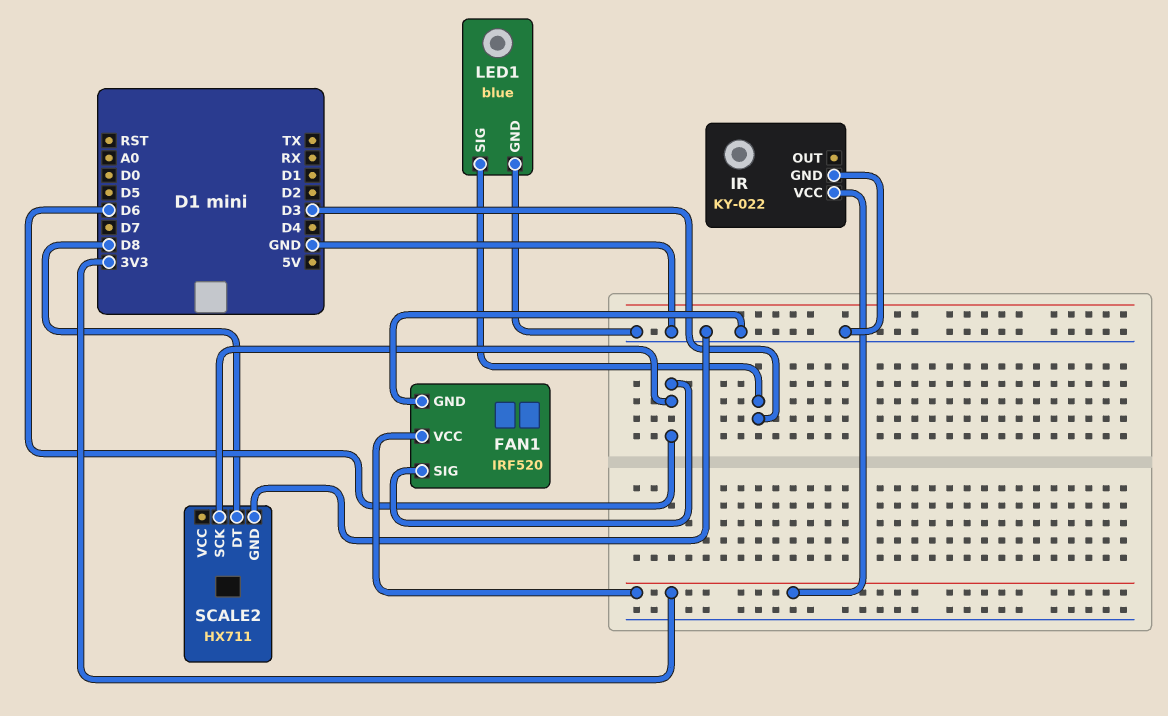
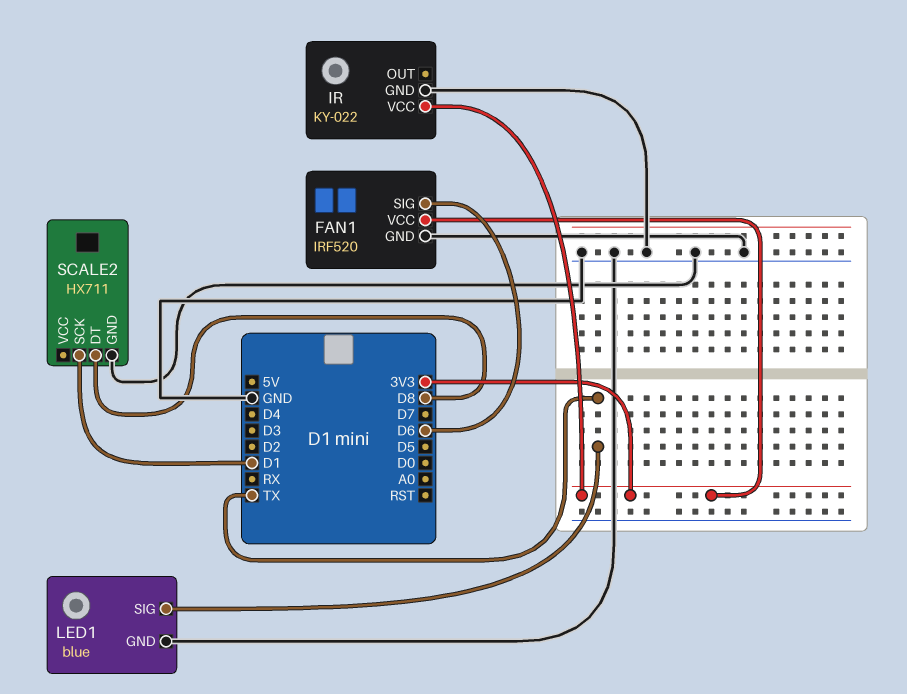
LED1 pin SIG: D3 -> TX
SCALE2 pin SCK: D6 -> D1

